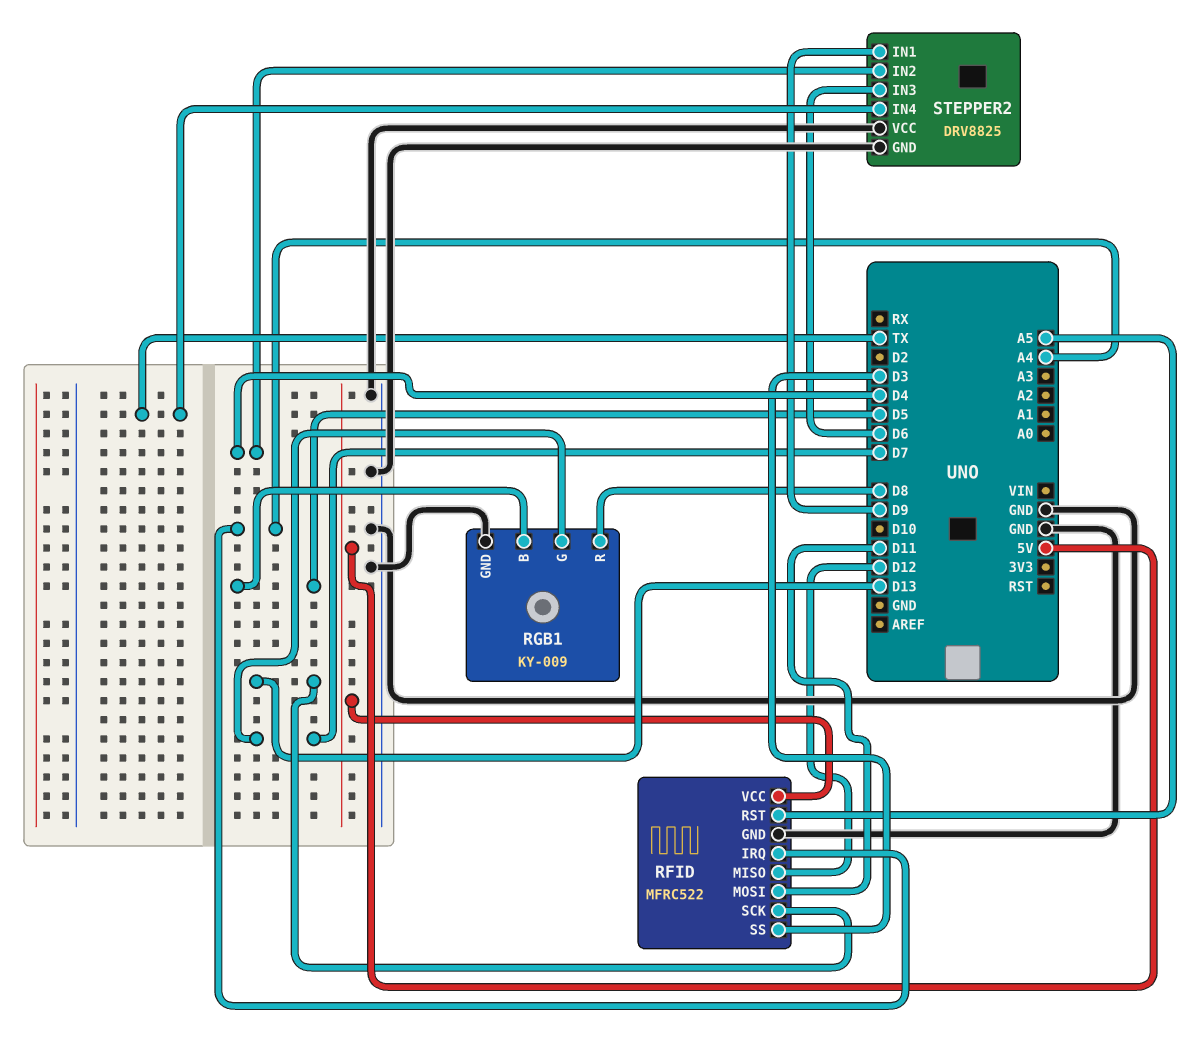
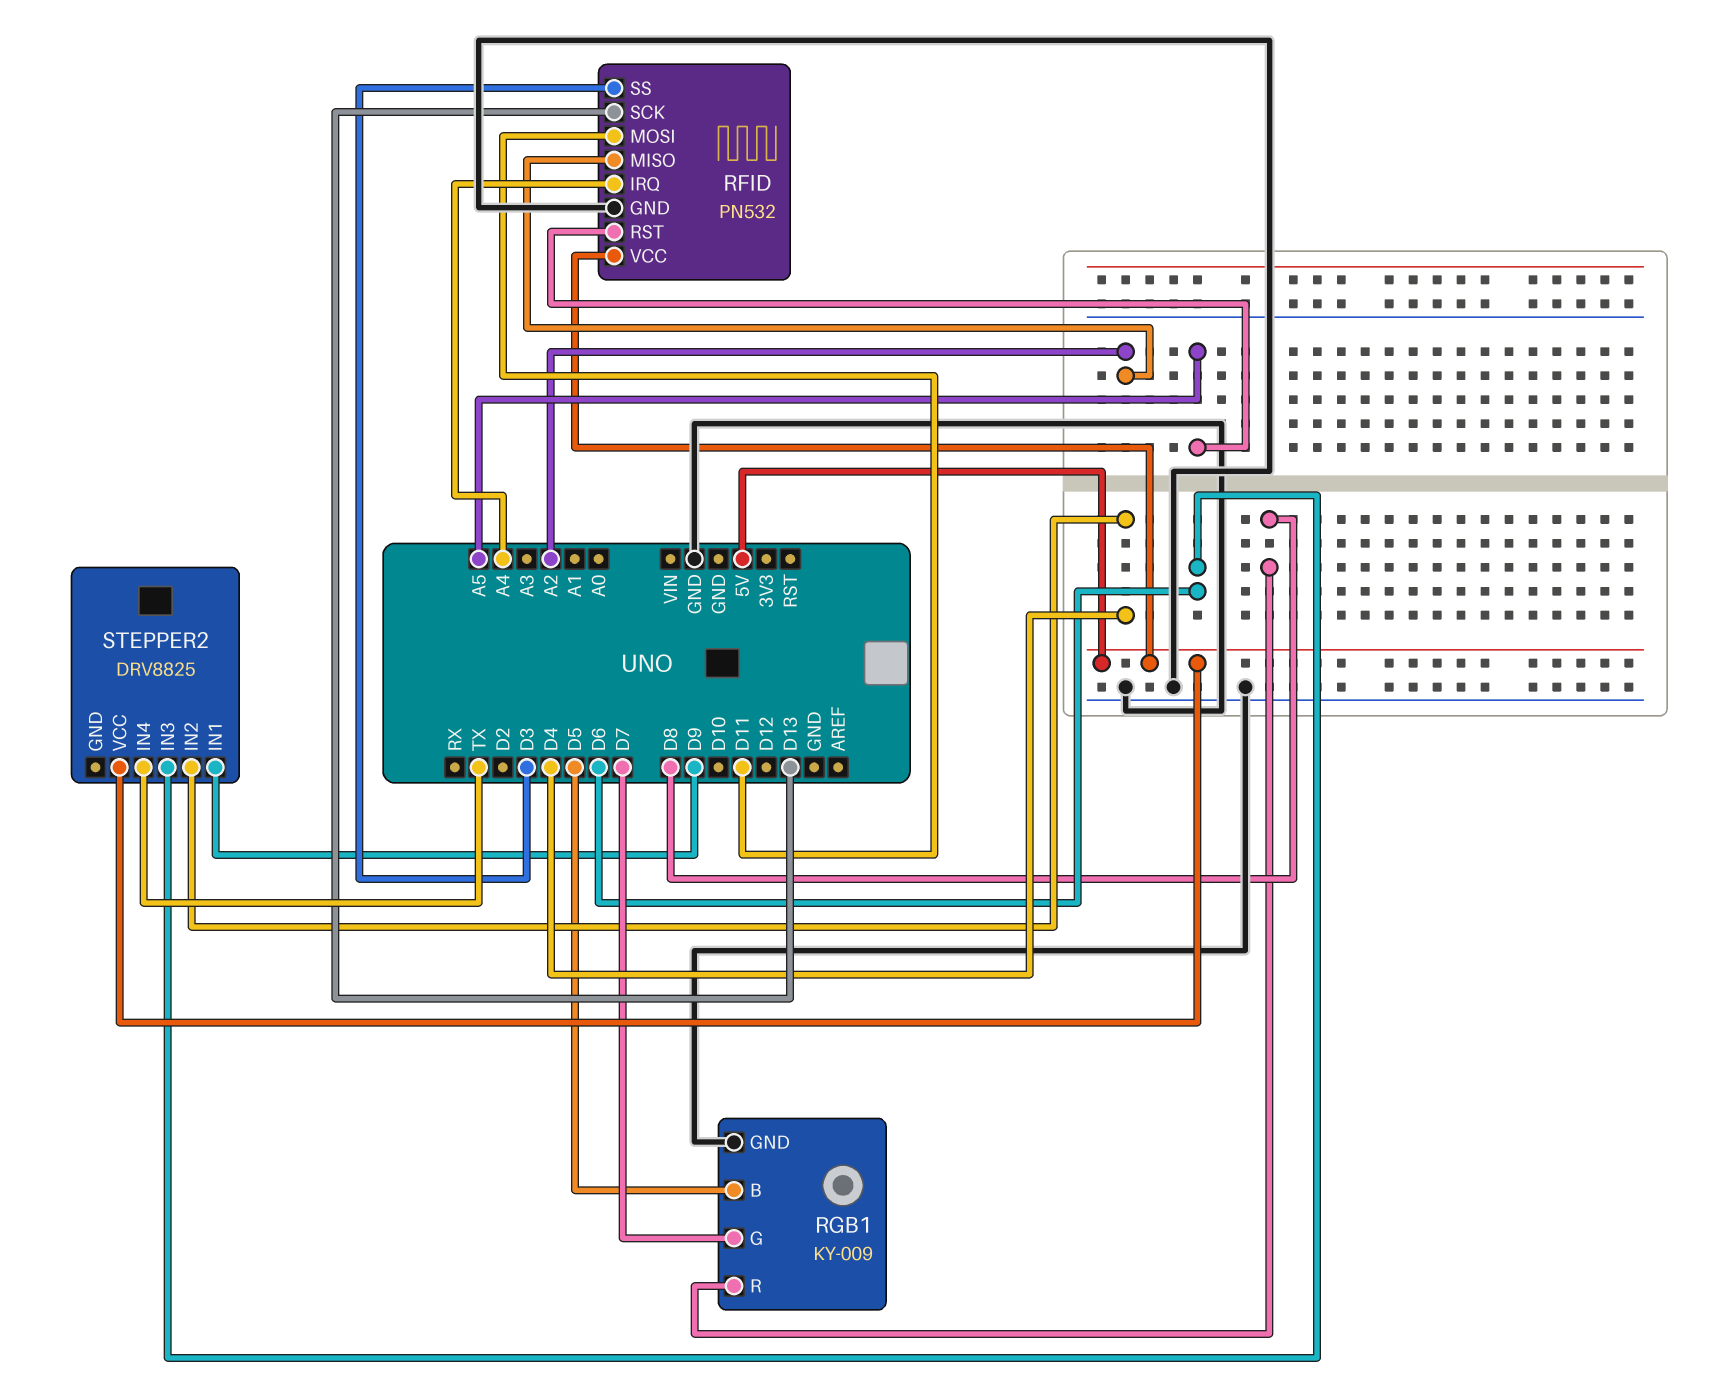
RFID: MFRC522 -> PN532
RFID pin MISO: D12 -> A2
STEPPER2 pin GND: GND -> none
STEPPER2 pin VCC: GND -> 5V

